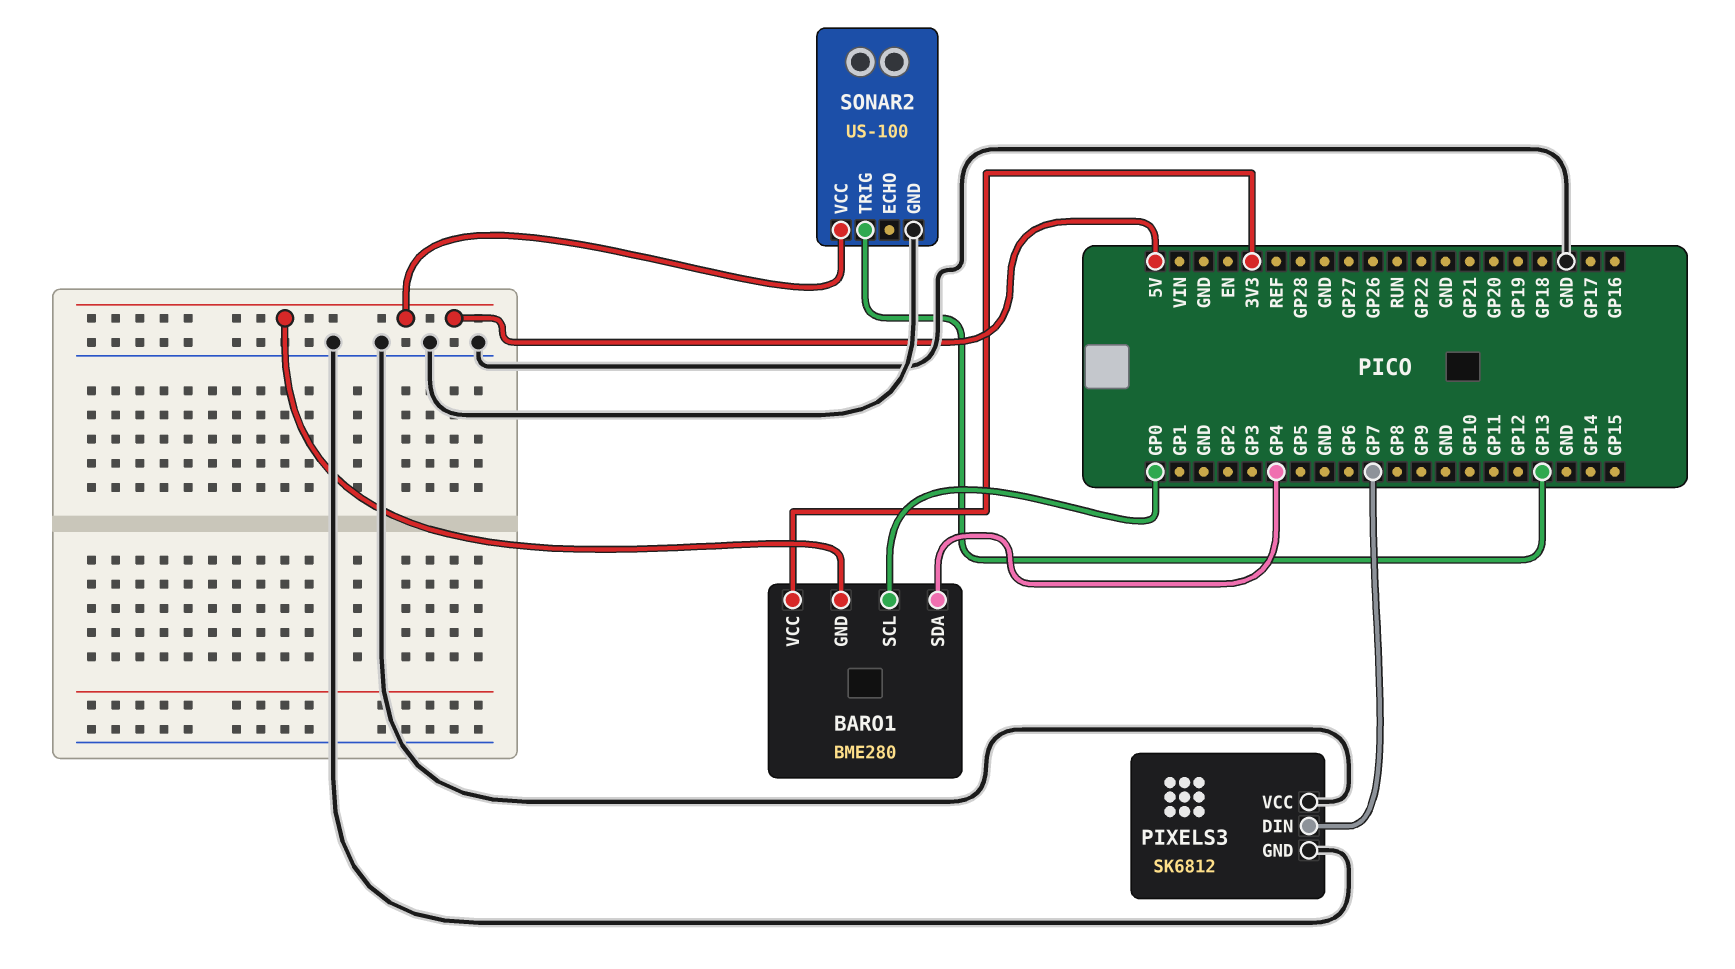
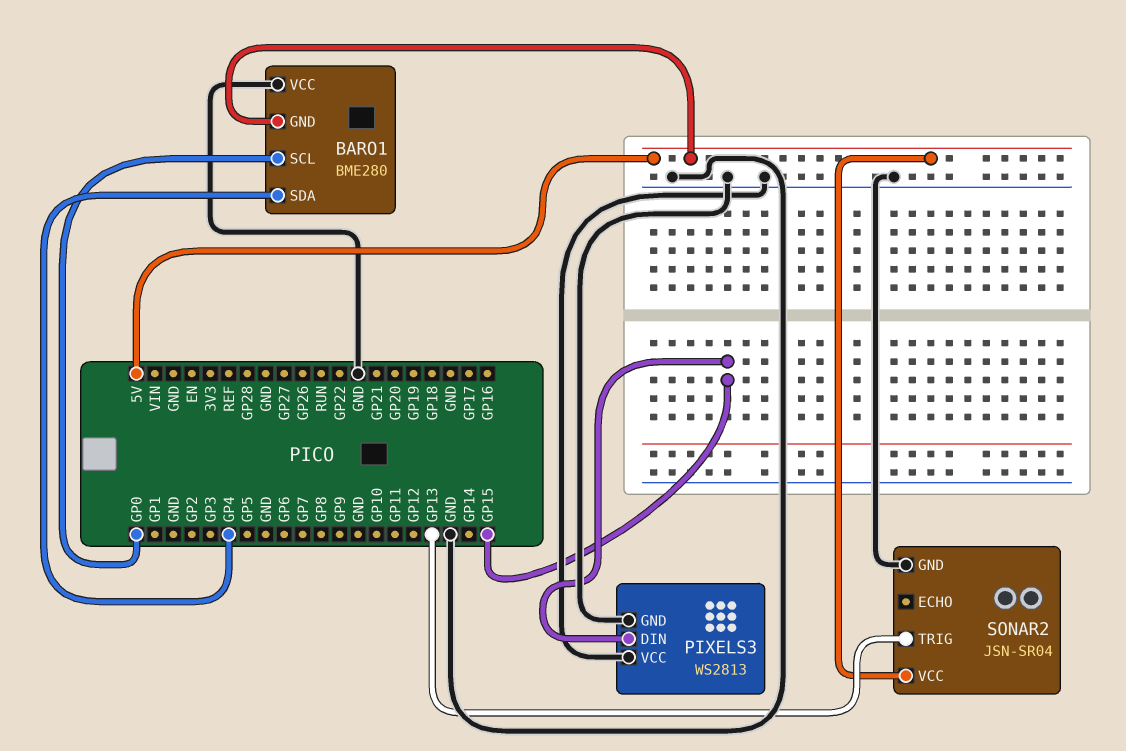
BARO1 pin VCC: 3V3 -> GND
PIXELS3: SK6812 -> WS2813
PIXELS3 pin DIN: GP7 -> GP15
SONAR2: US-100 -> JSN-SR04

